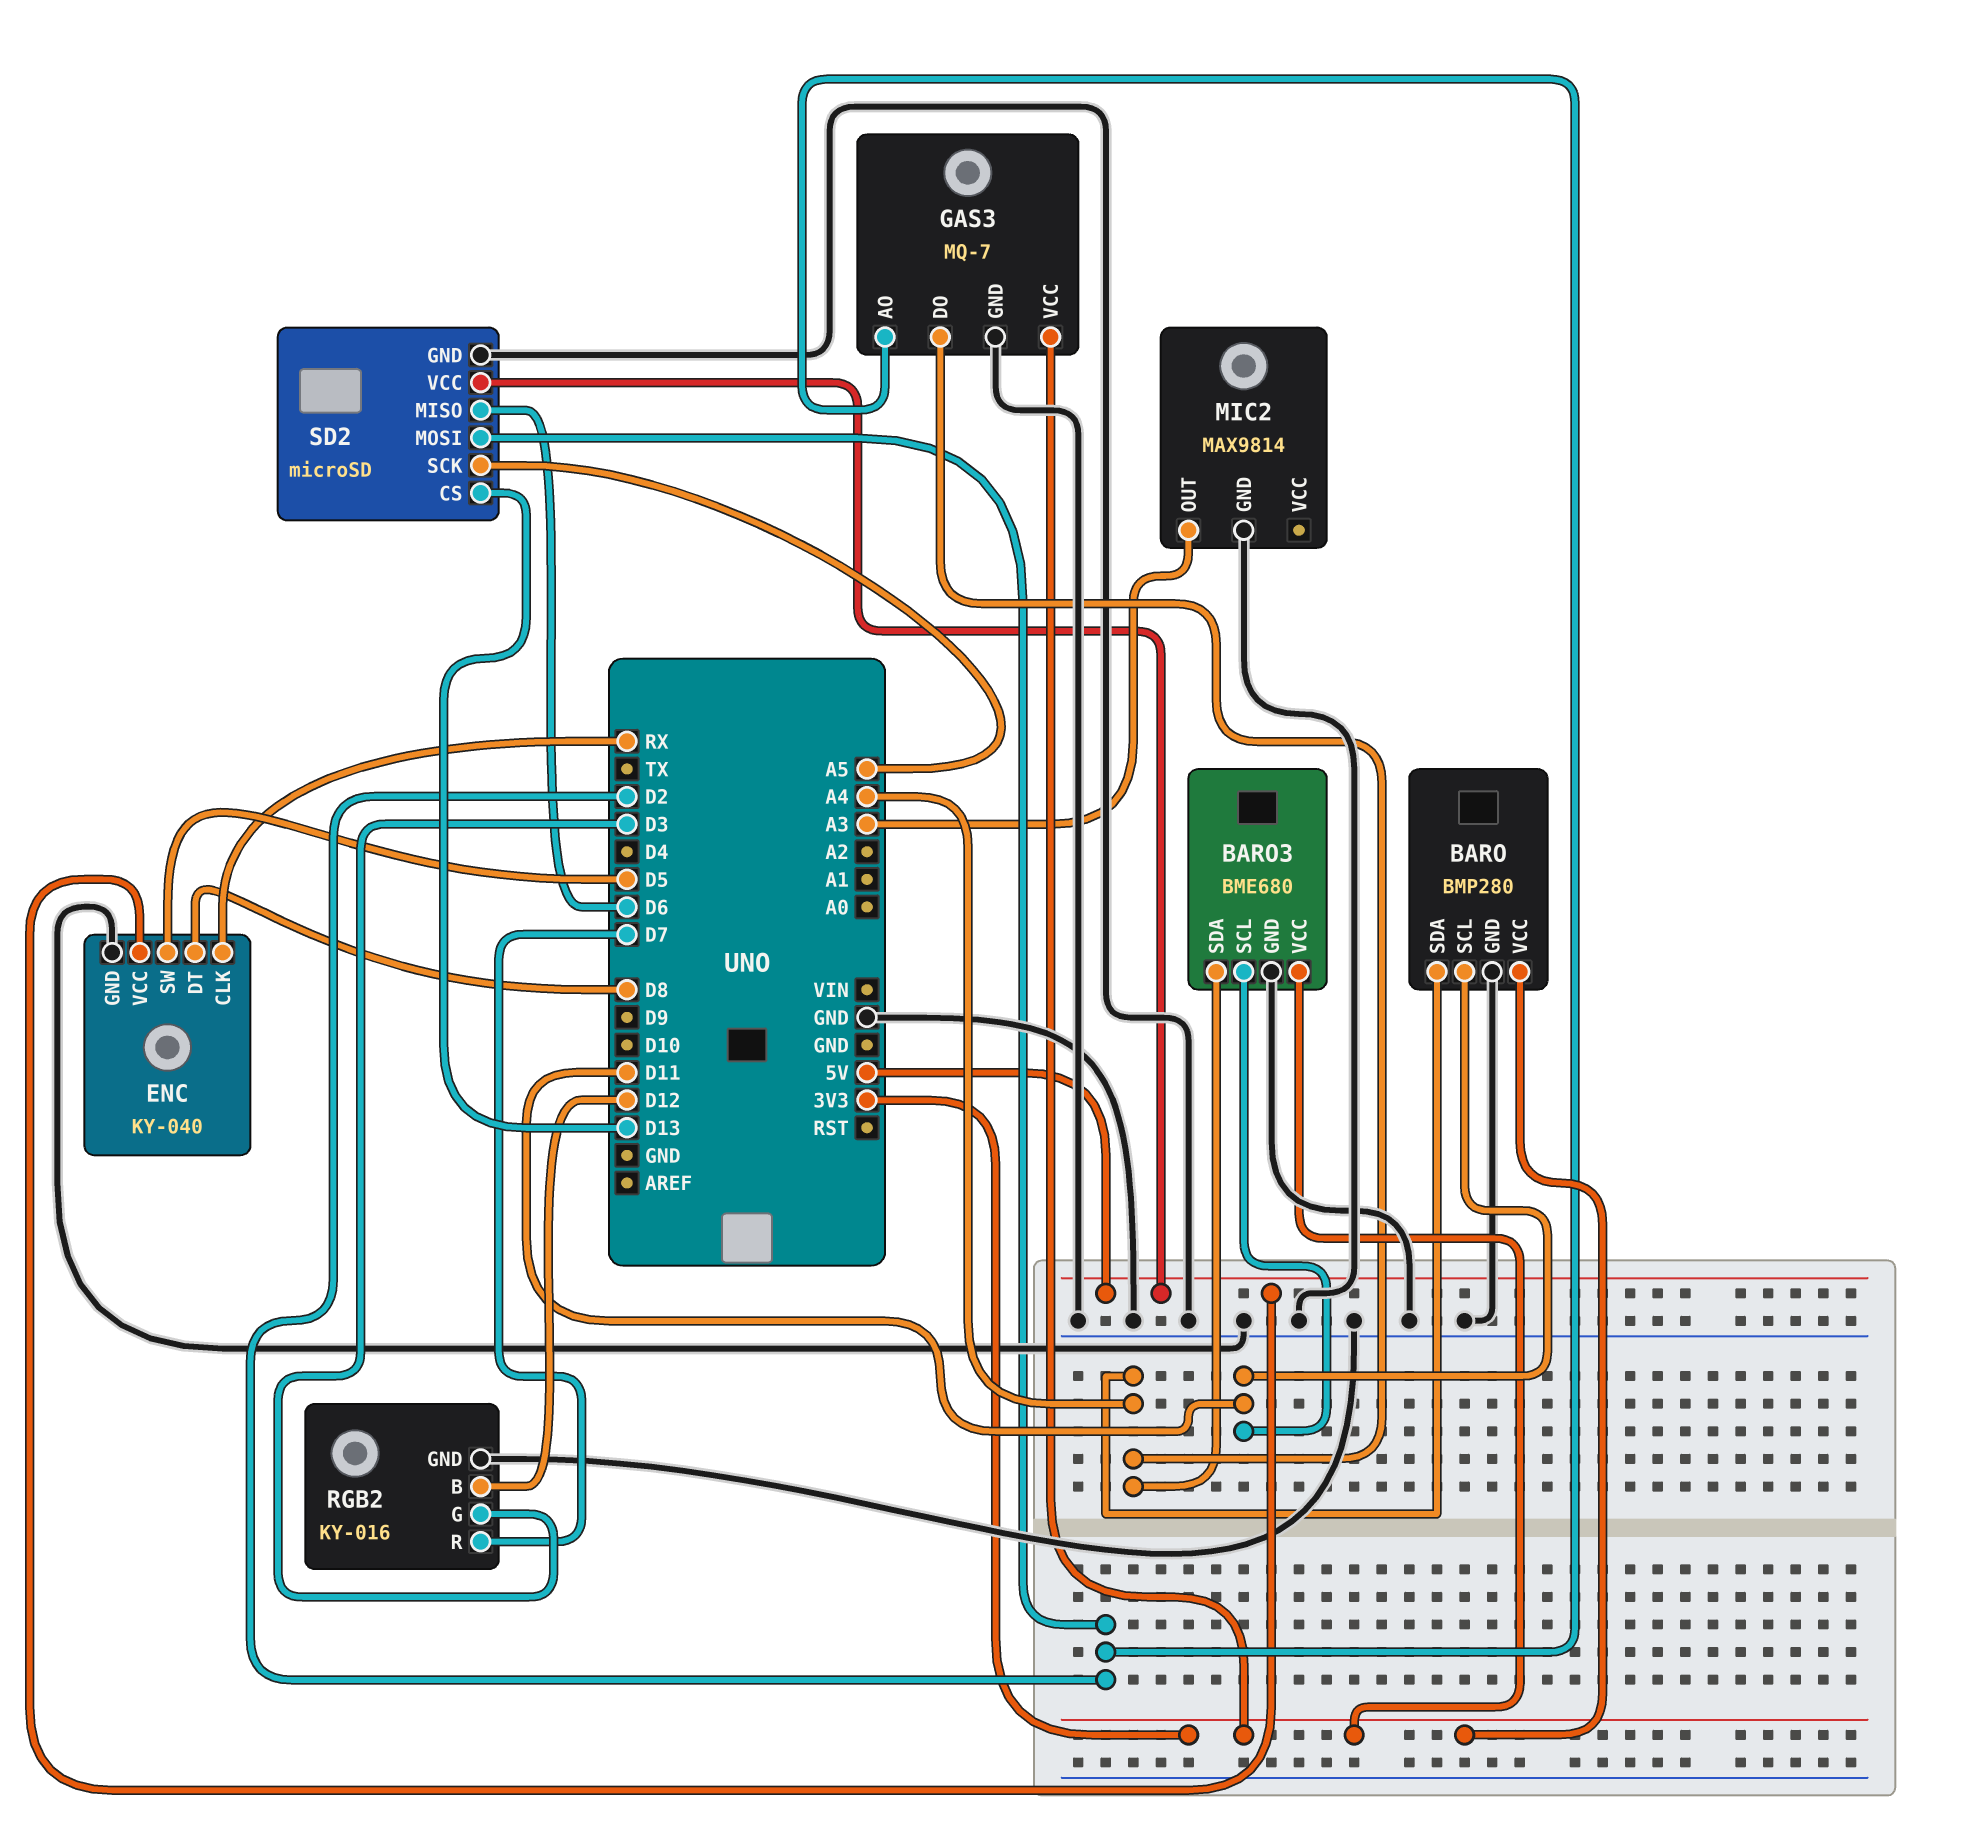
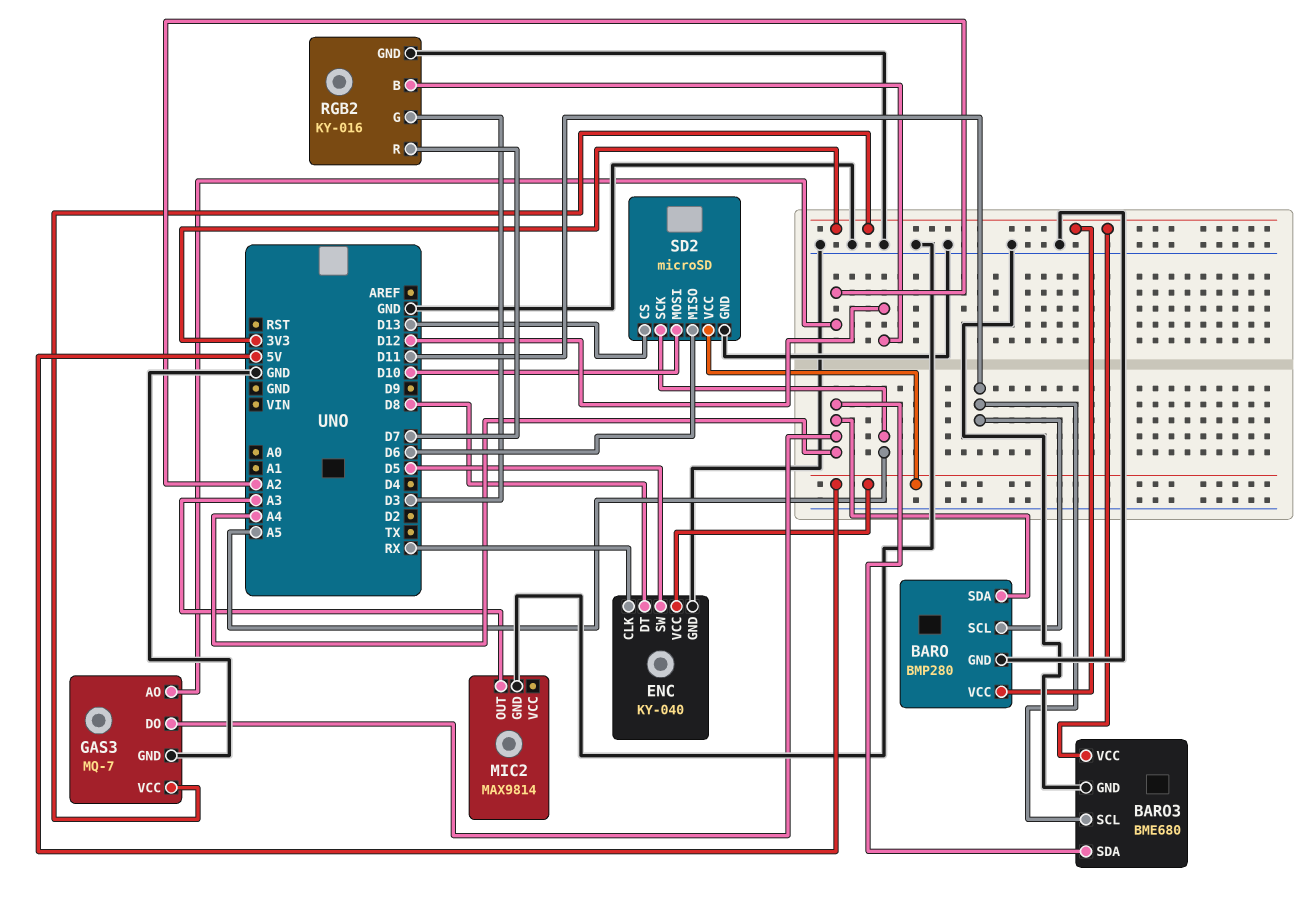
GAS3 pin AO: D2 -> A2
SD2 pin MOSI: D2 -> D10

